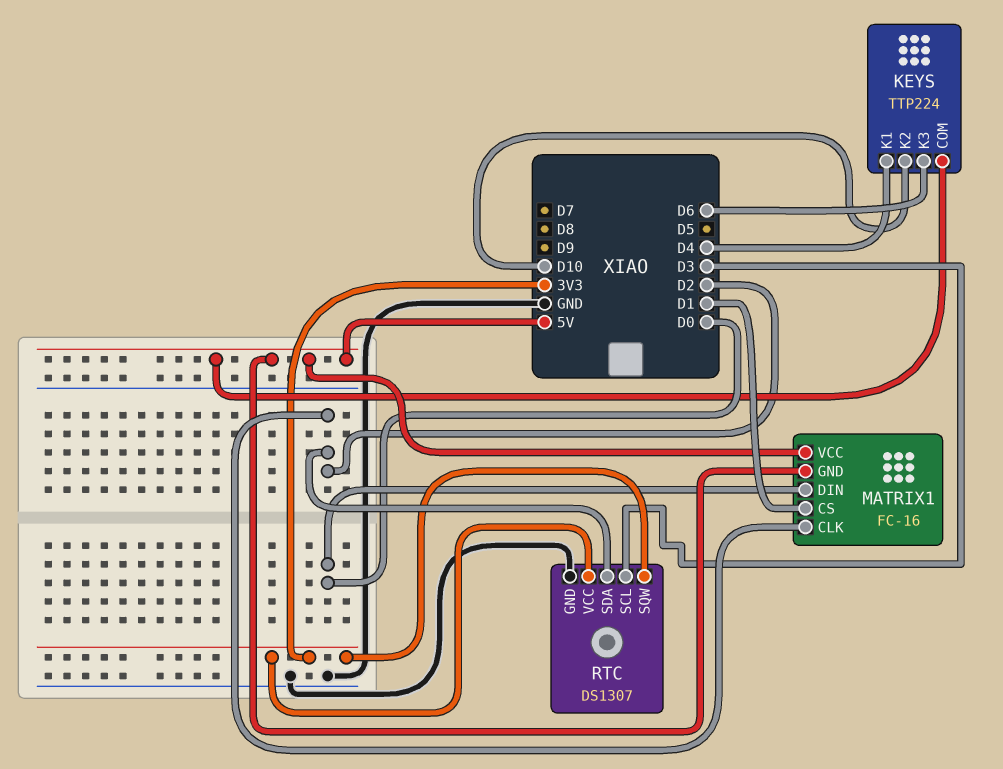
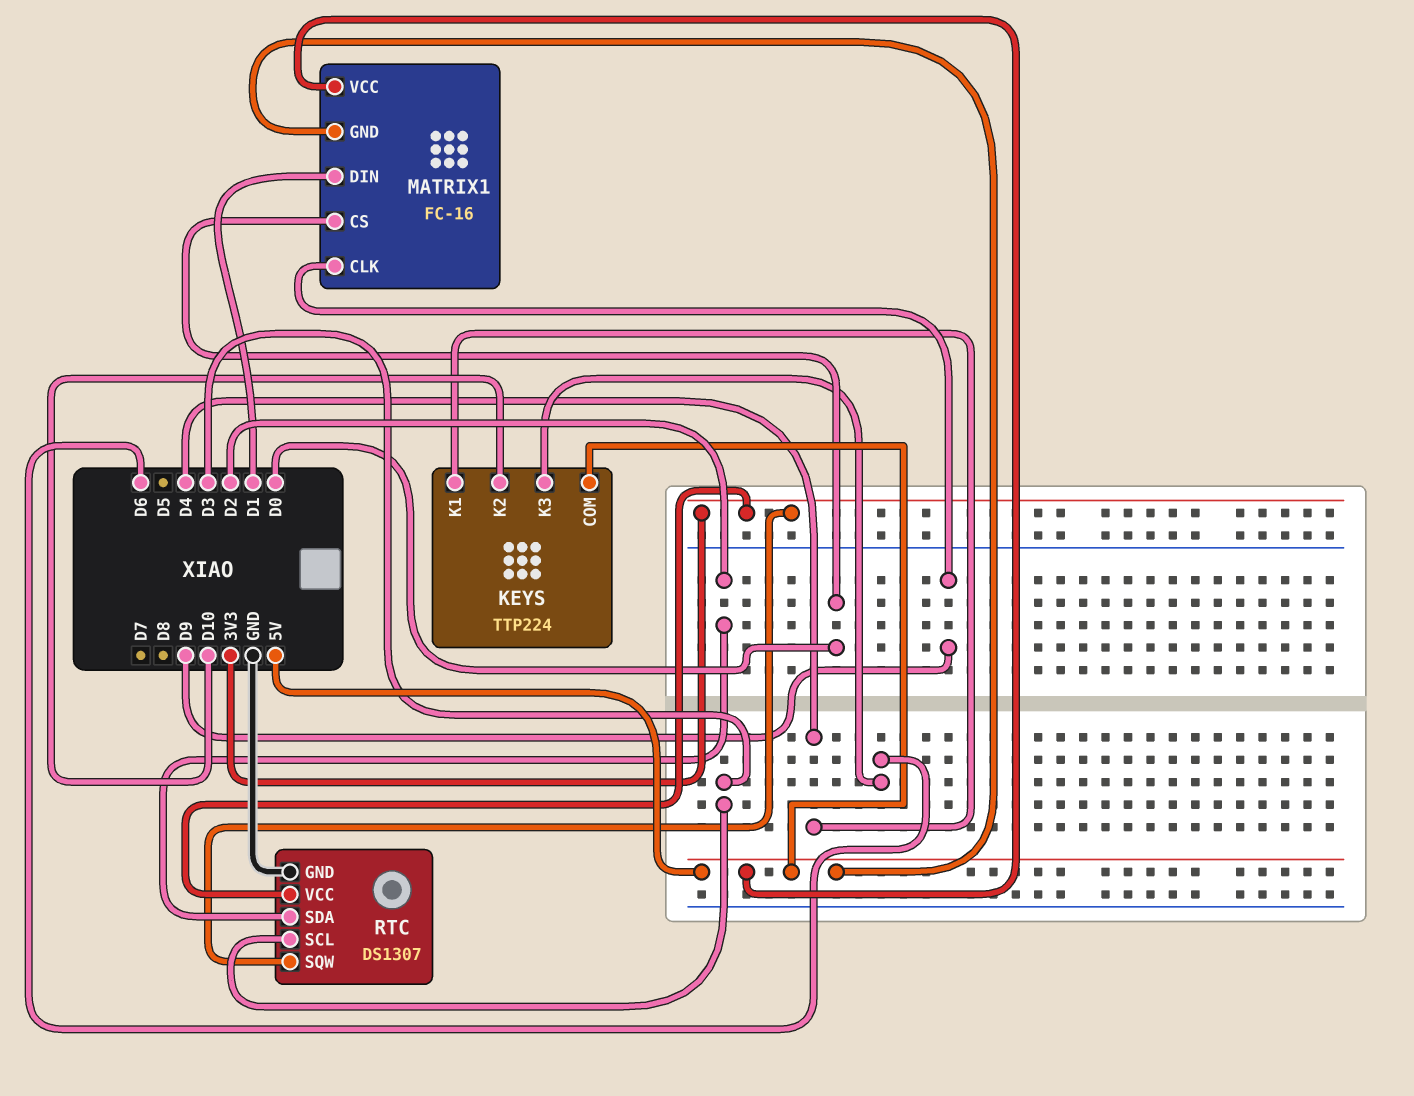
MATRIX1 pin CLK: D2 -> D9
MATRIX1 pin CS: D1 -> D0
MATRIX1 pin DIN: D0 -> D1

